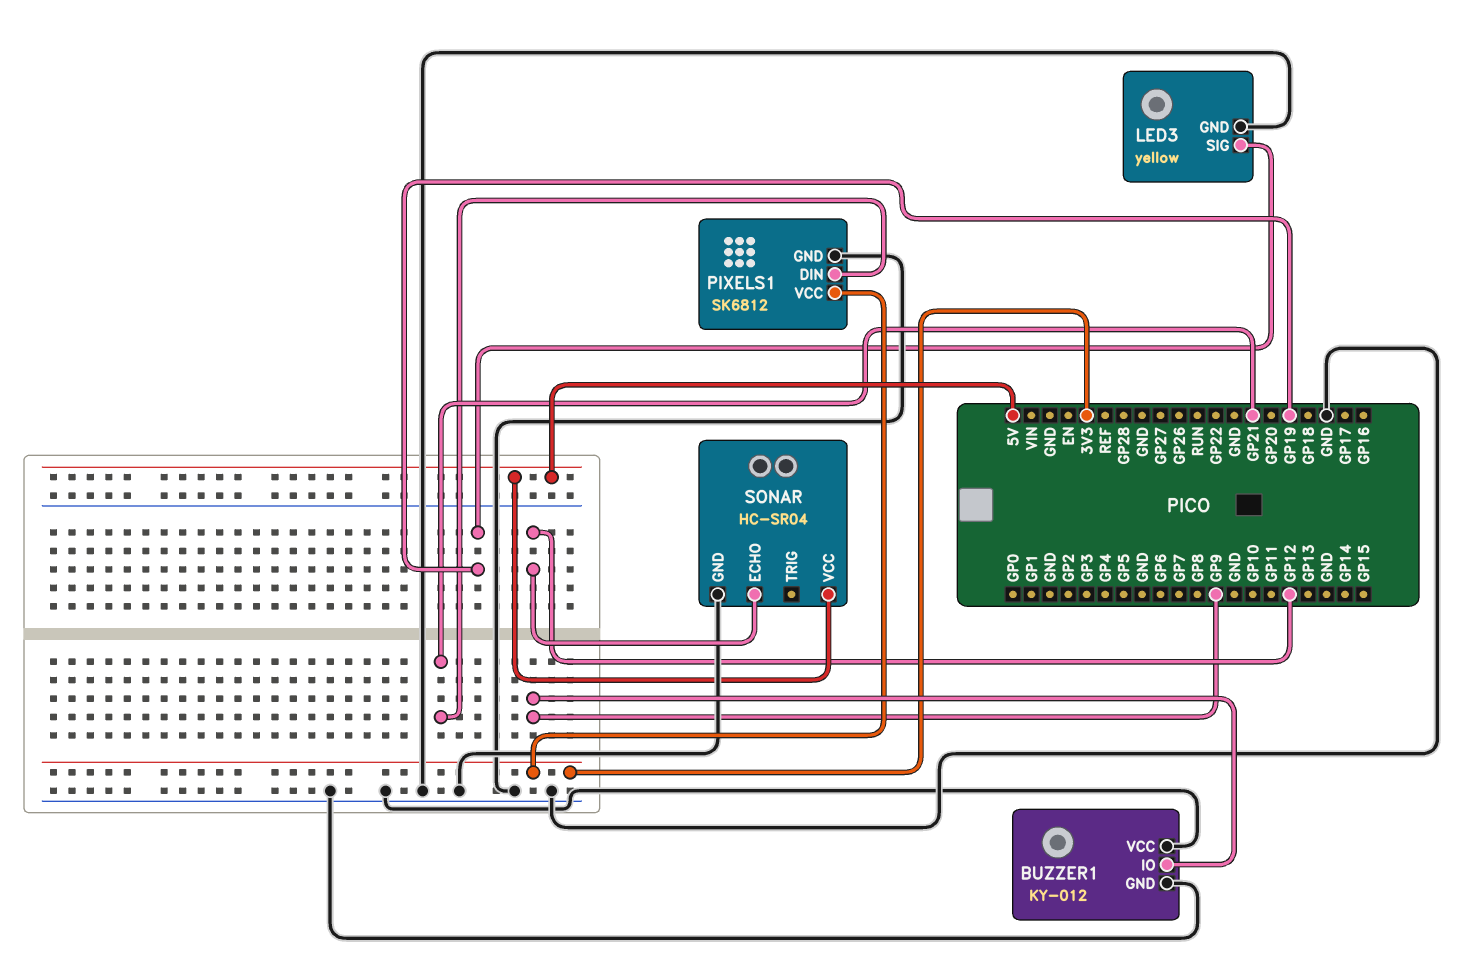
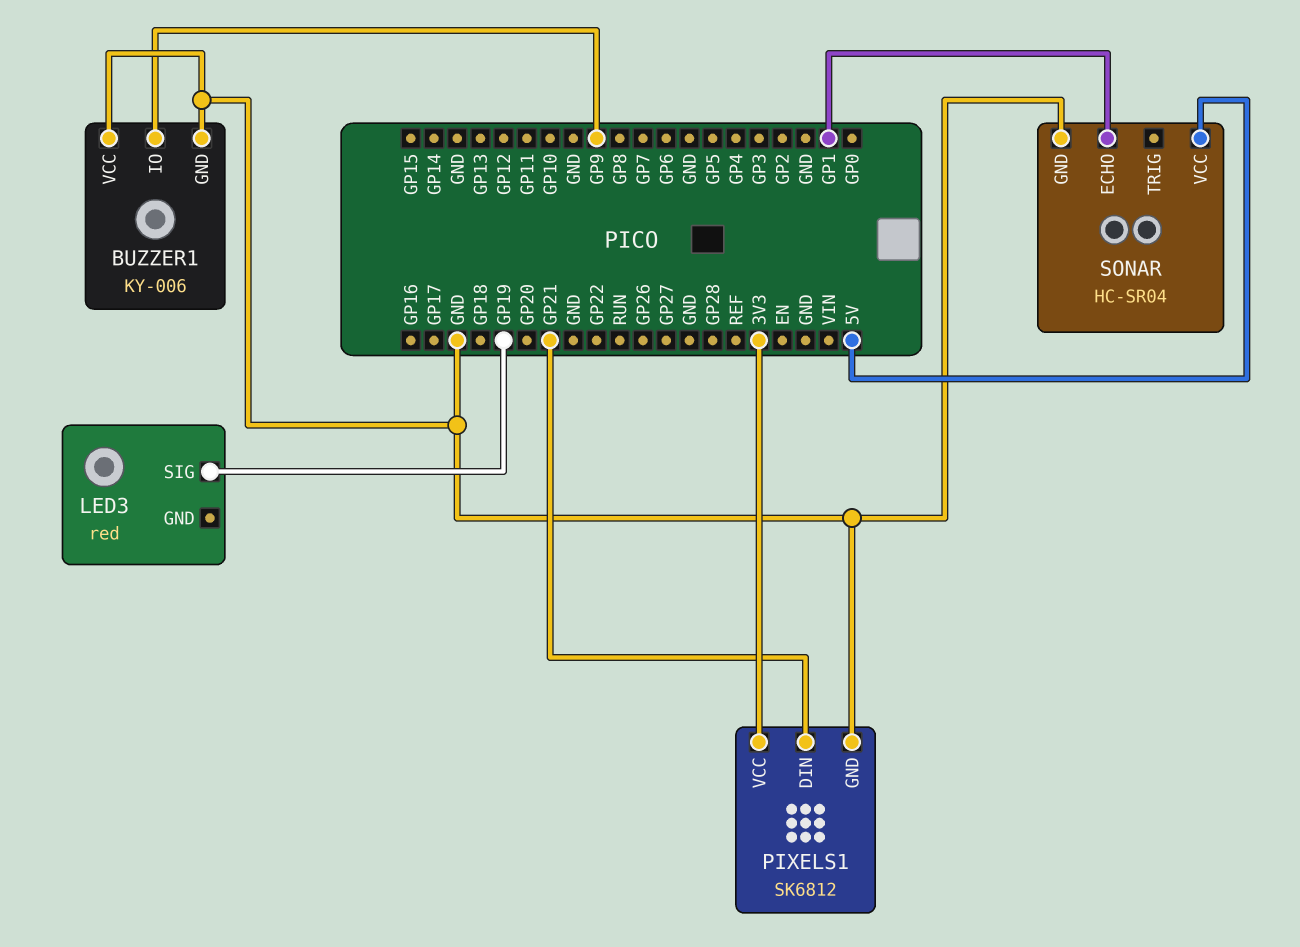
BUZZER1: KY-012 -> KY-006
LED3: yellow -> red
LED3 pin GND: GND -> none
SONAR pin ECHO: GP12 -> GP1

